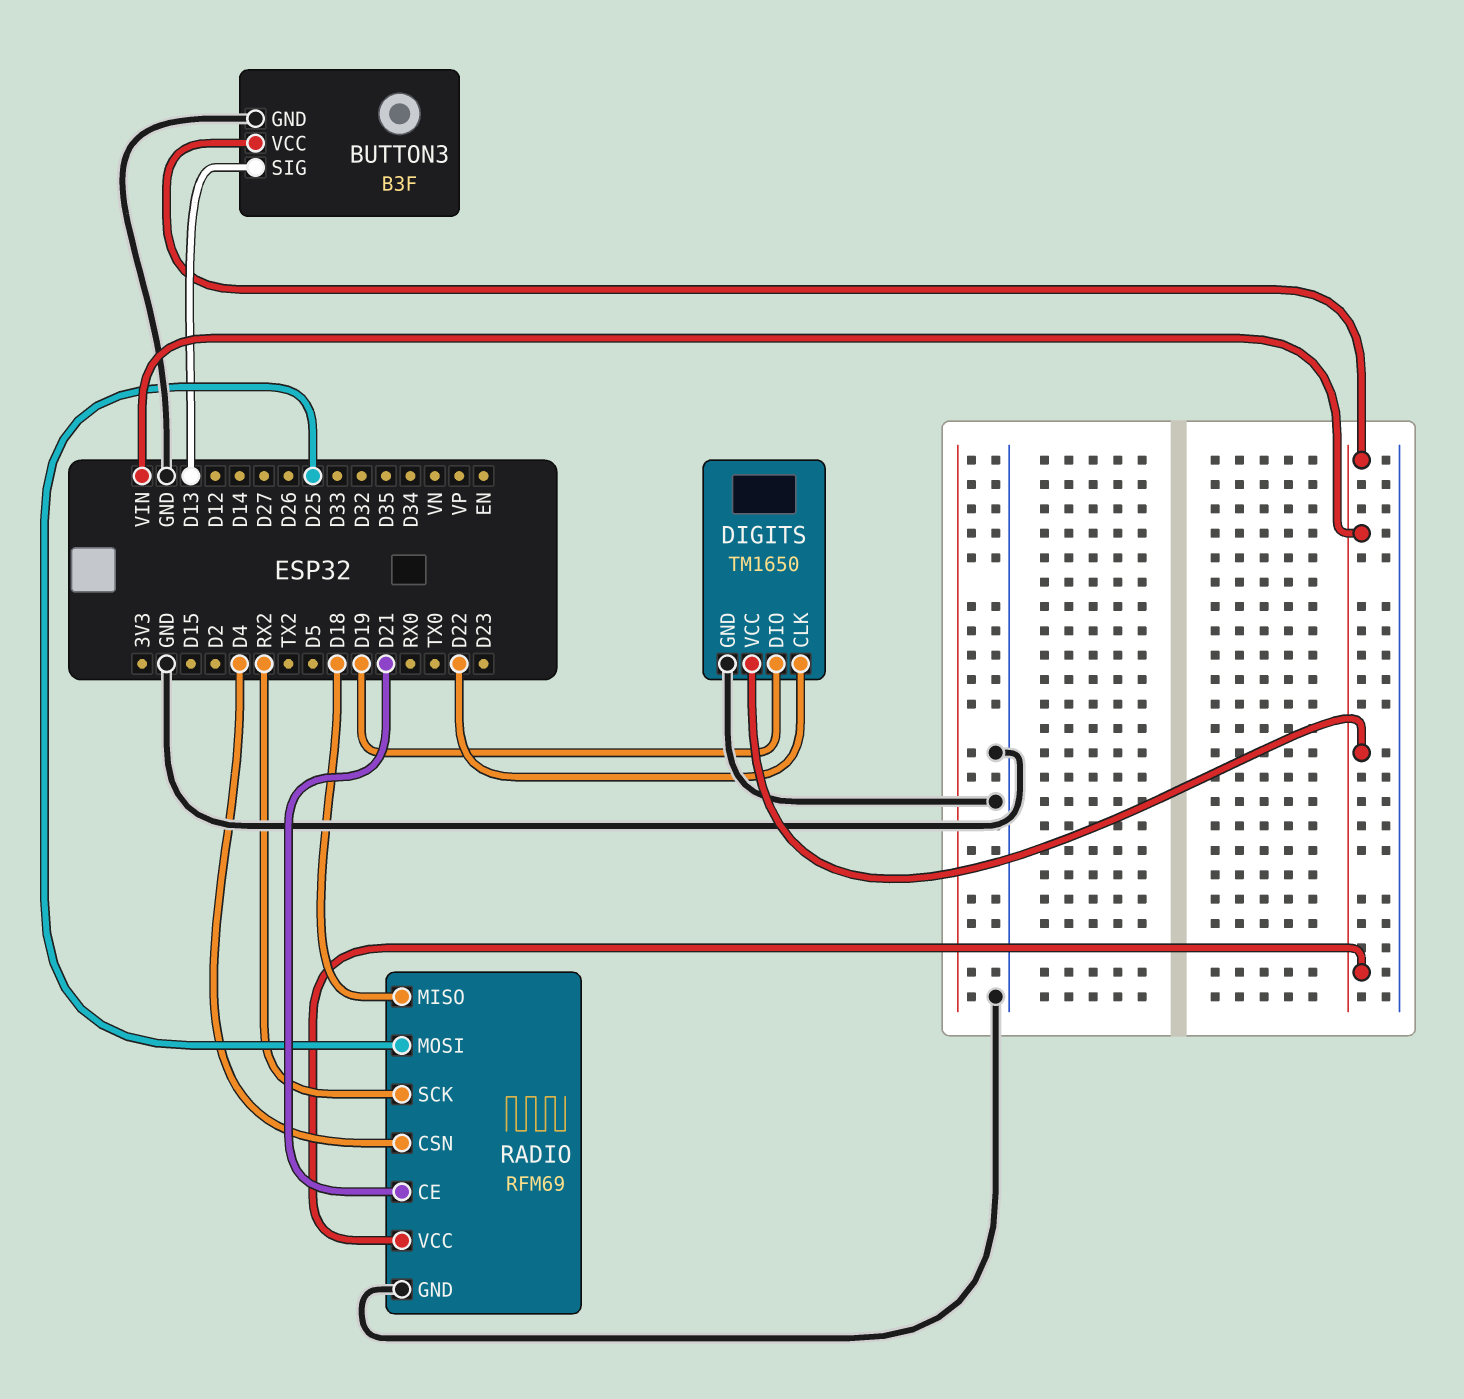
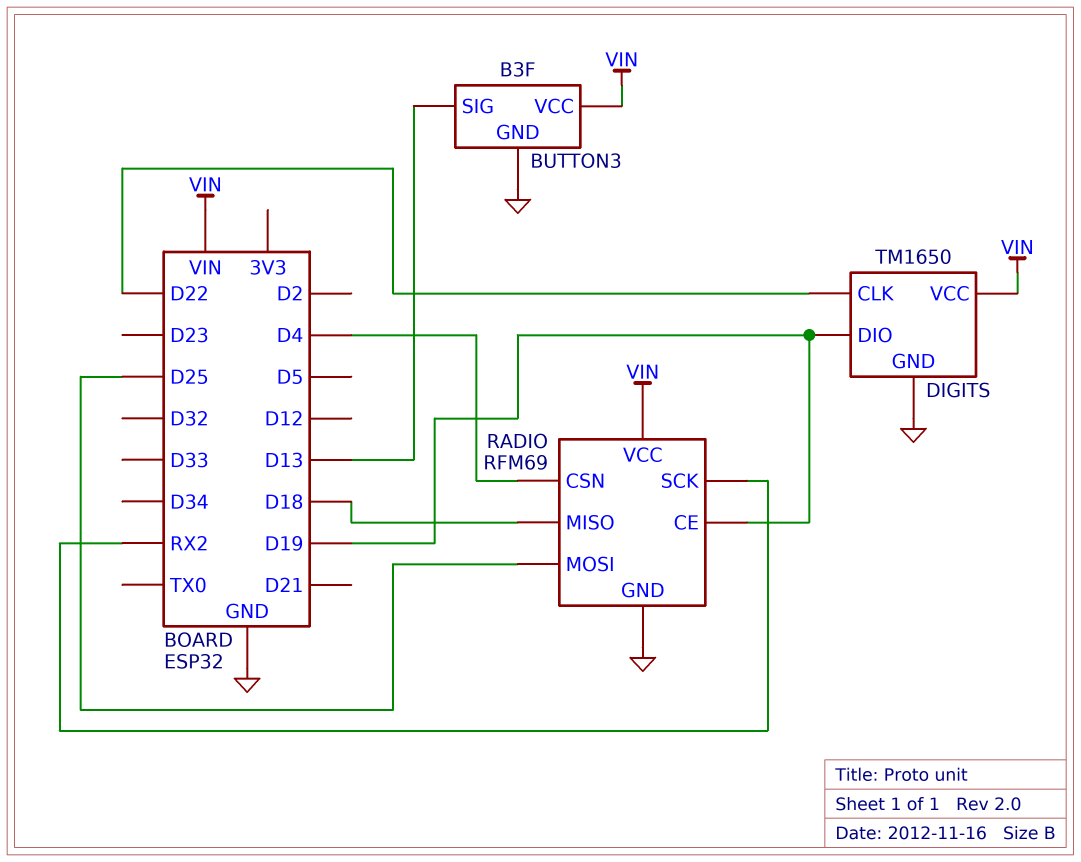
RADIO pin CE: D21 -> D19

